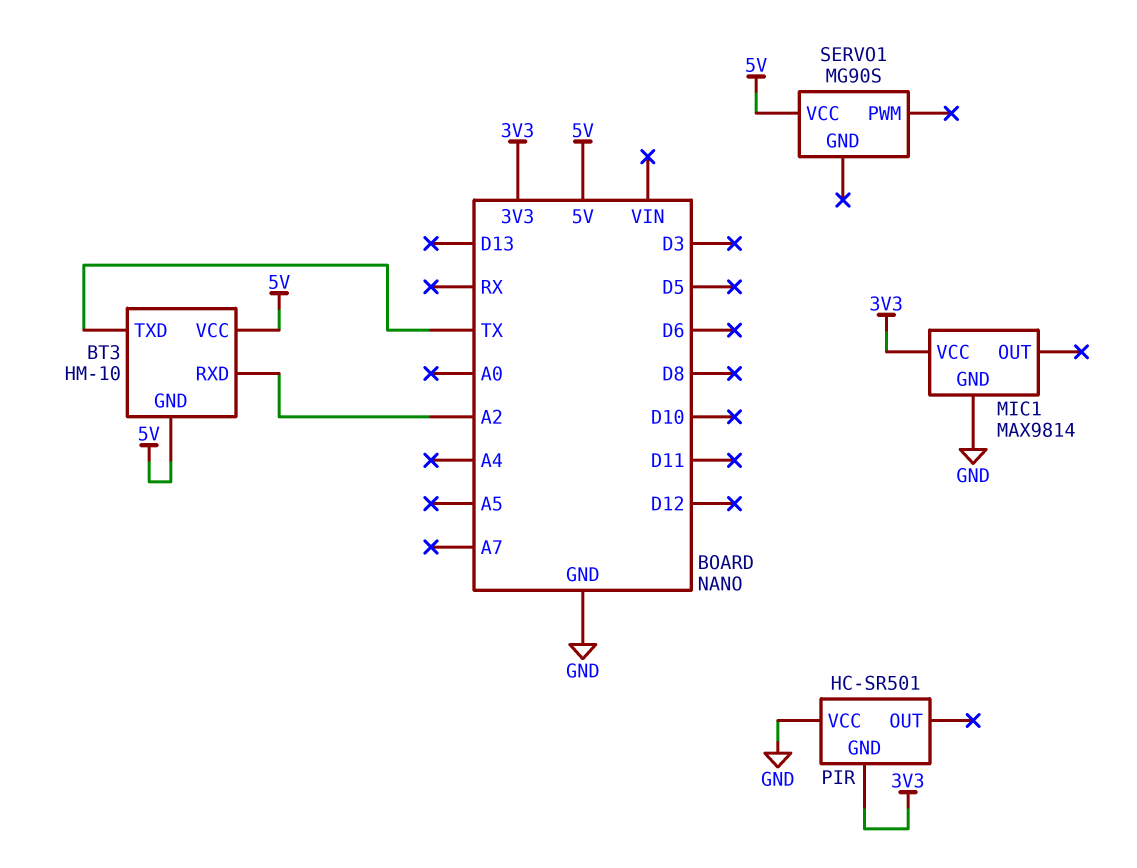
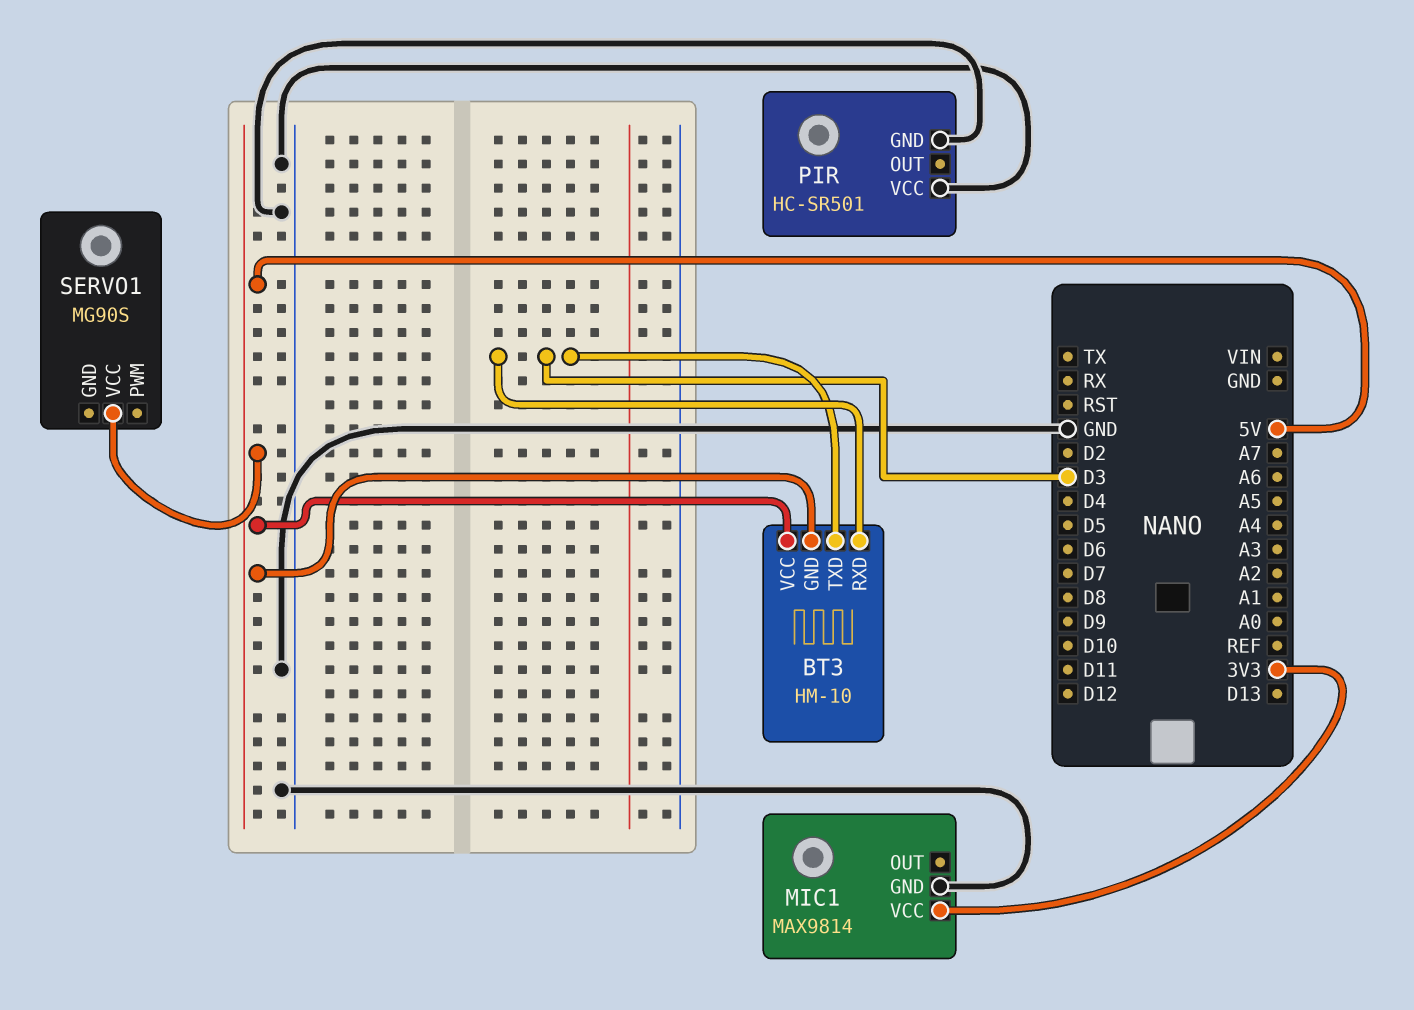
BT3 pin RXD: A2 -> D3
BT3 pin TXD: TX -> D3
PIR pin GND: 3V3 -> GND

